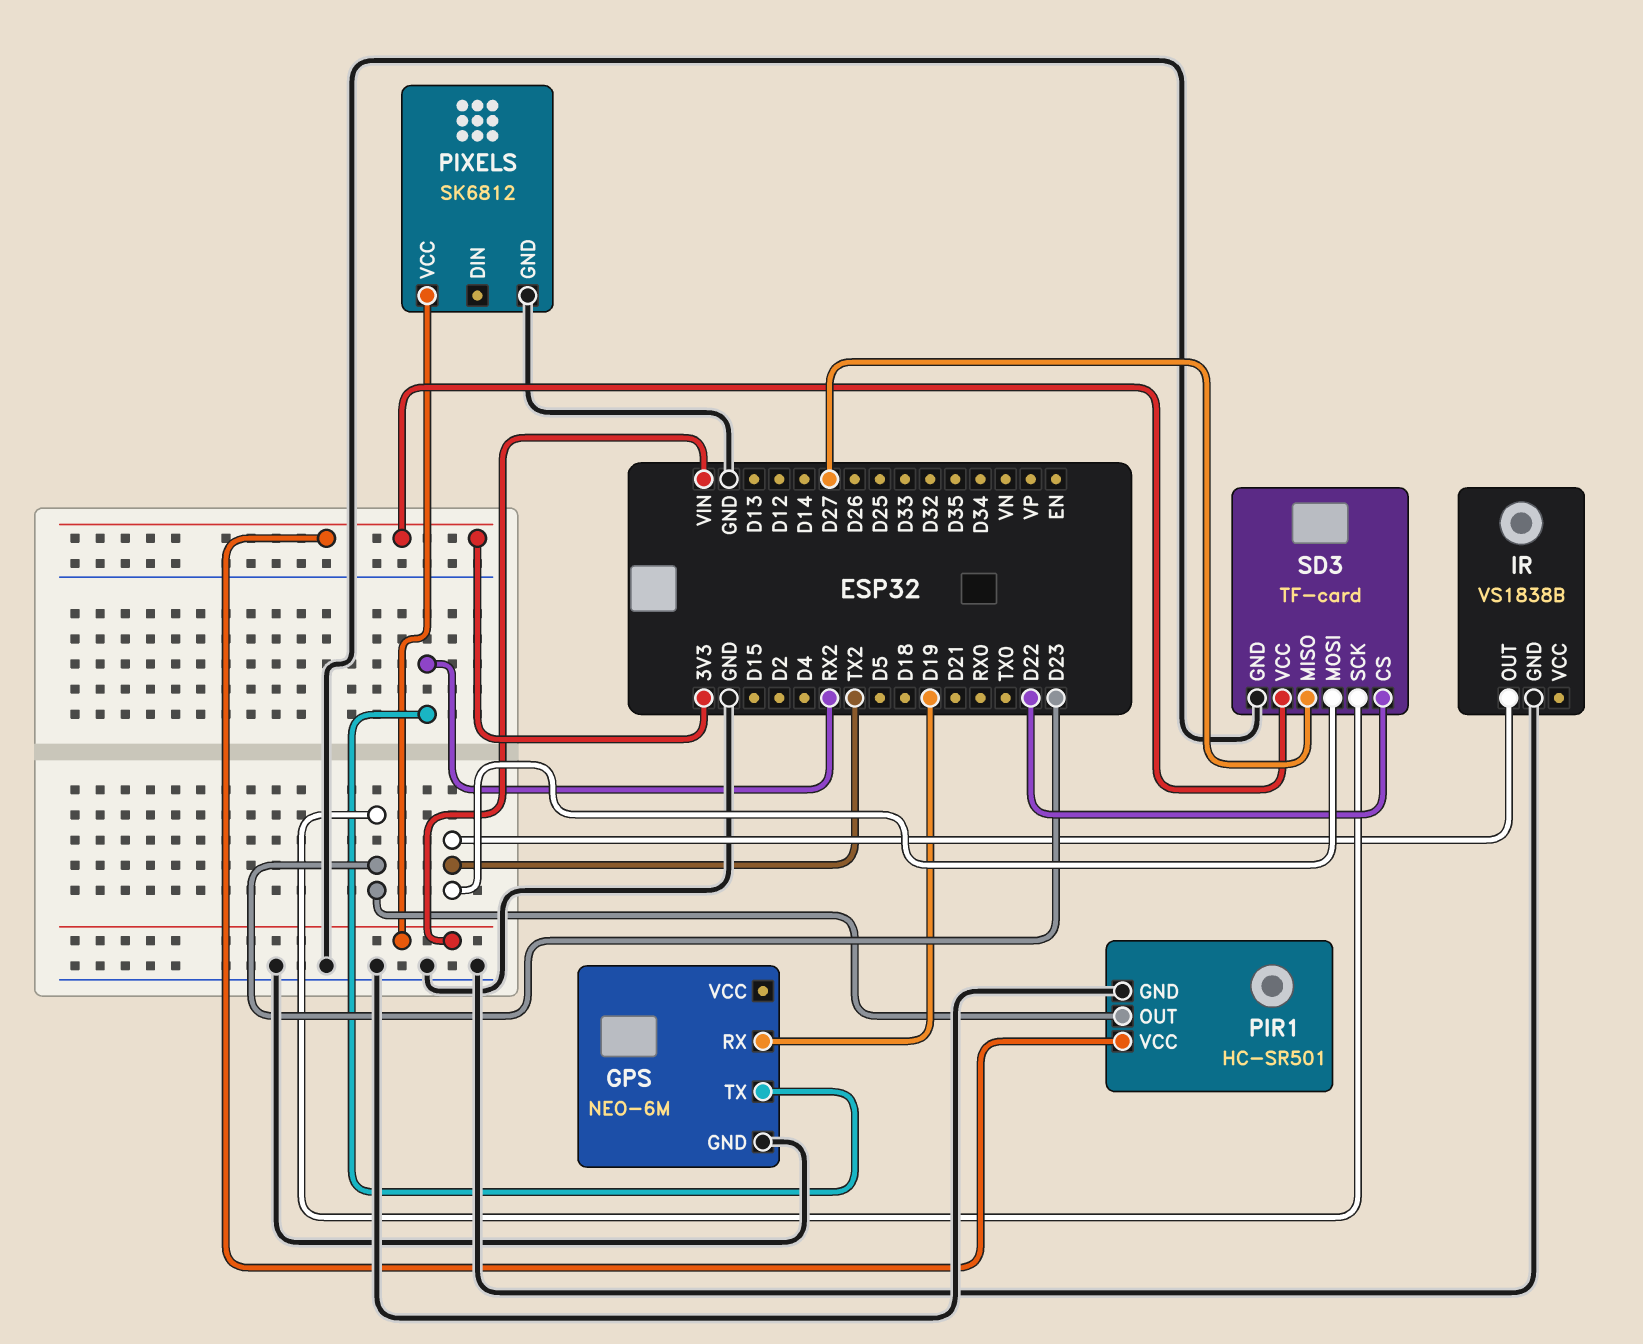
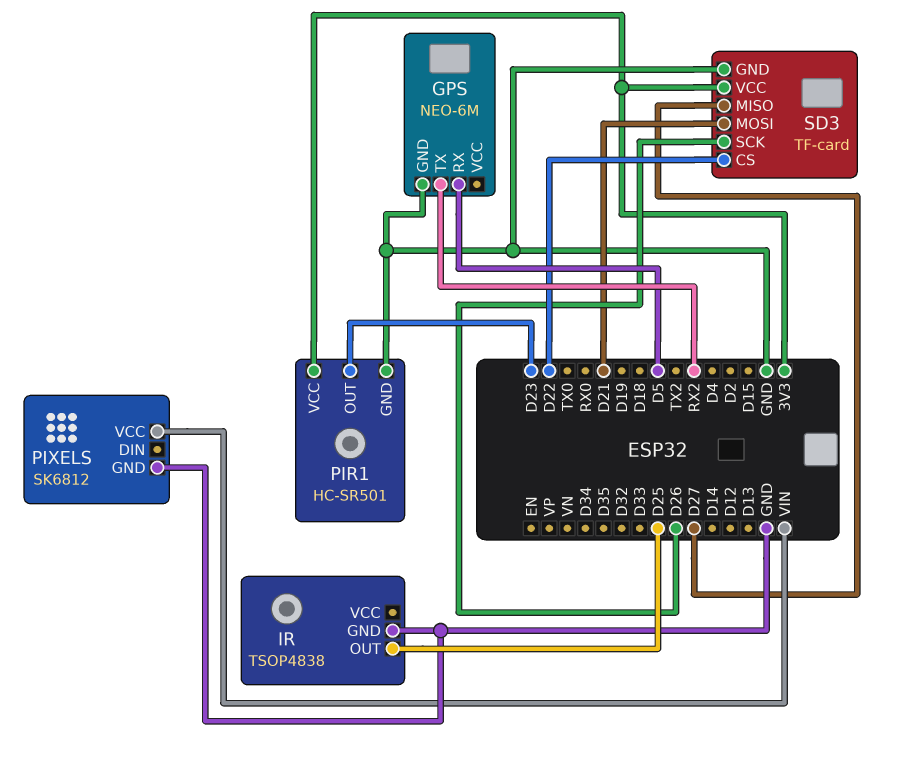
GPS pin RX: D19 -> D5
IR: VS1838B -> TSOP4838
IR pin OUT: TX2 -> D25
SD3 pin MOSI: TX2 -> D21
SD3 pin SCK: D23 -> D26

